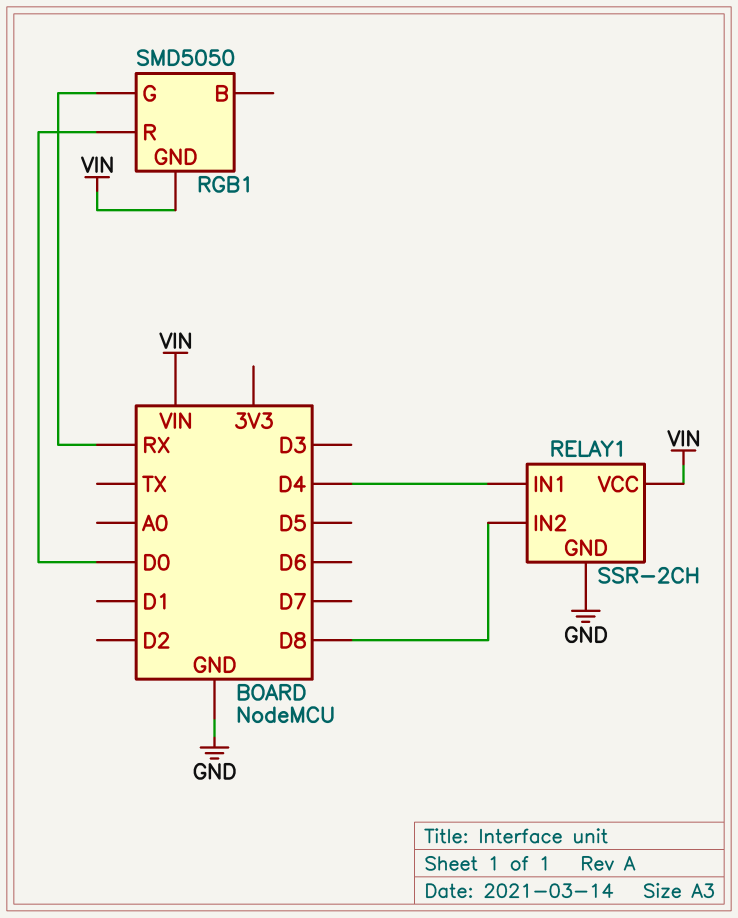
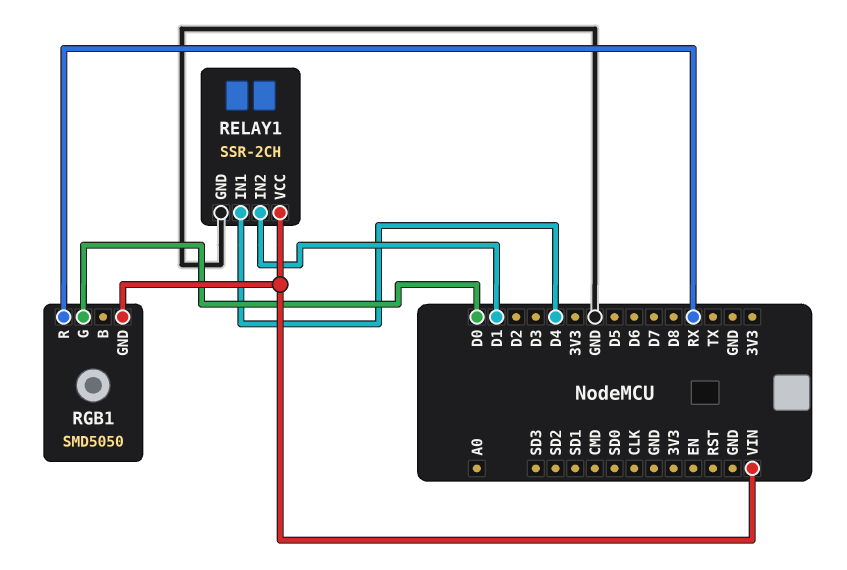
RELAY1 pin IN2: D8 -> D1
RGB1 pin G: RX -> D0
RGB1 pin R: D0 -> RX

